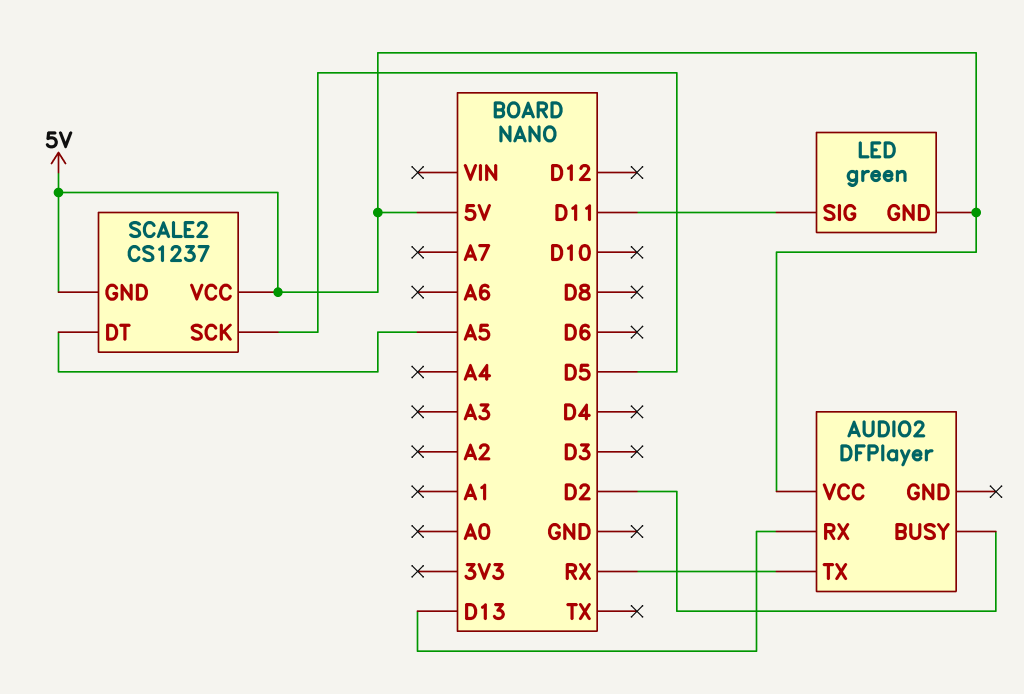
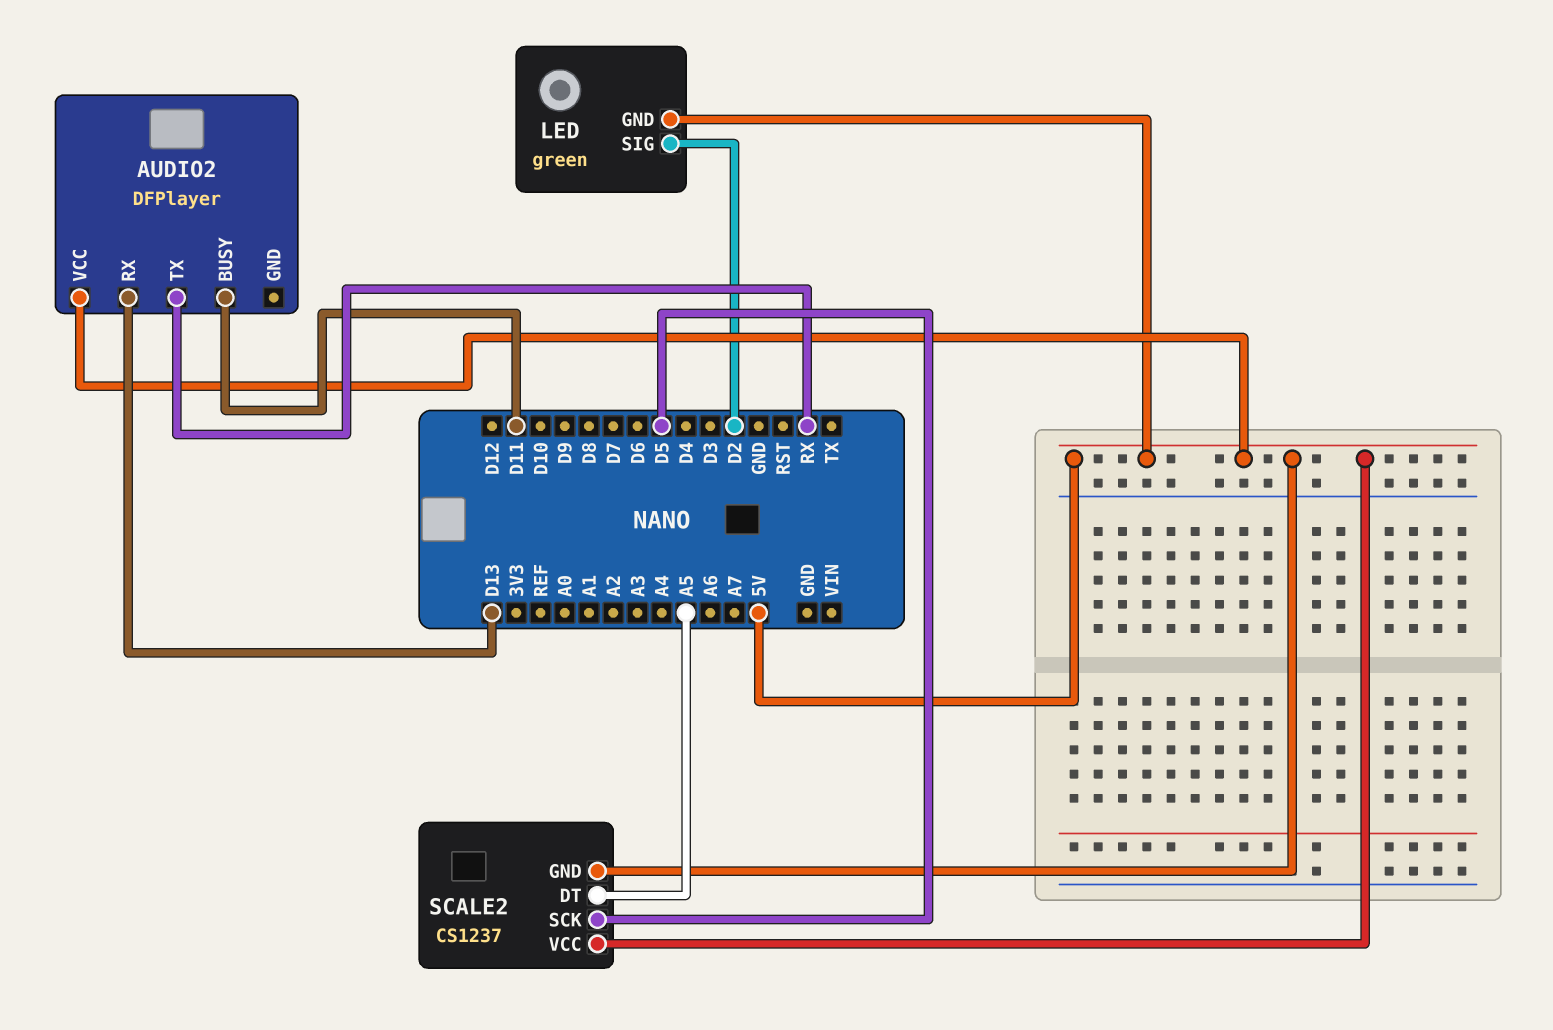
AUDIO2 pin BUSY: D2 -> D11
LED pin SIG: D11 -> D2

